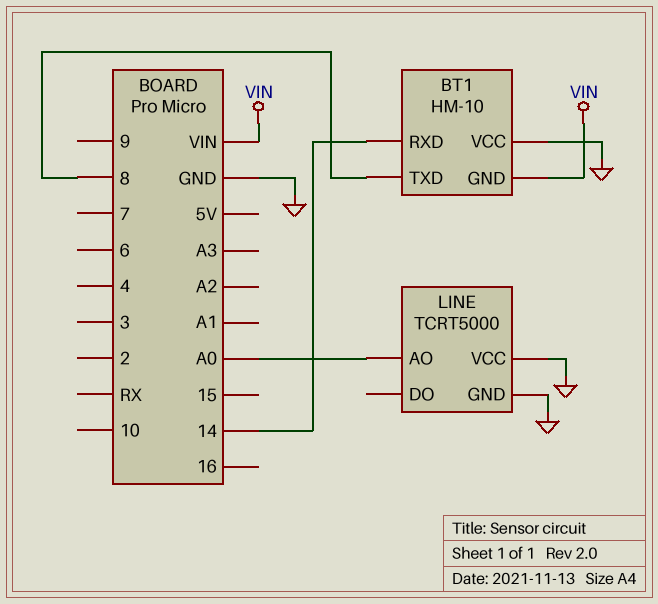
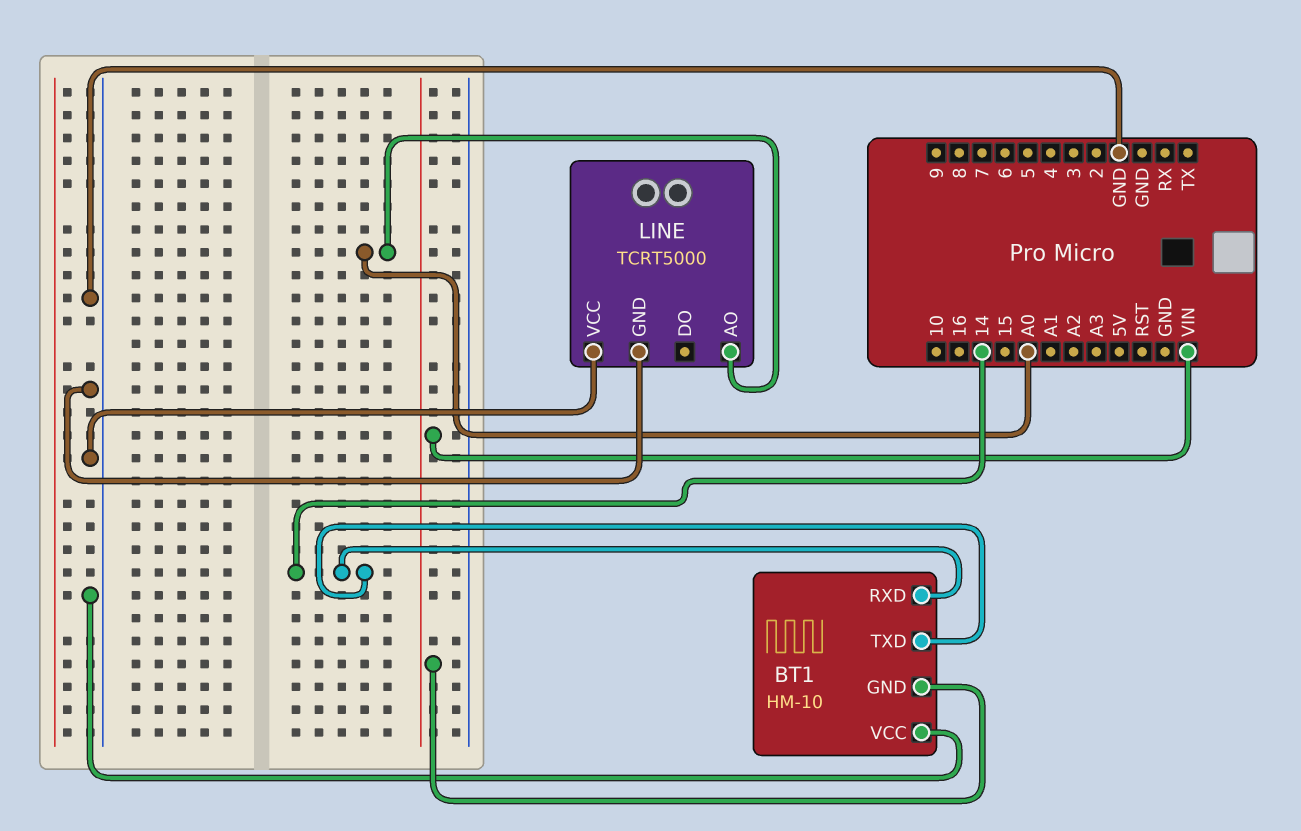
BT1 pin TXD: 8 -> 14

